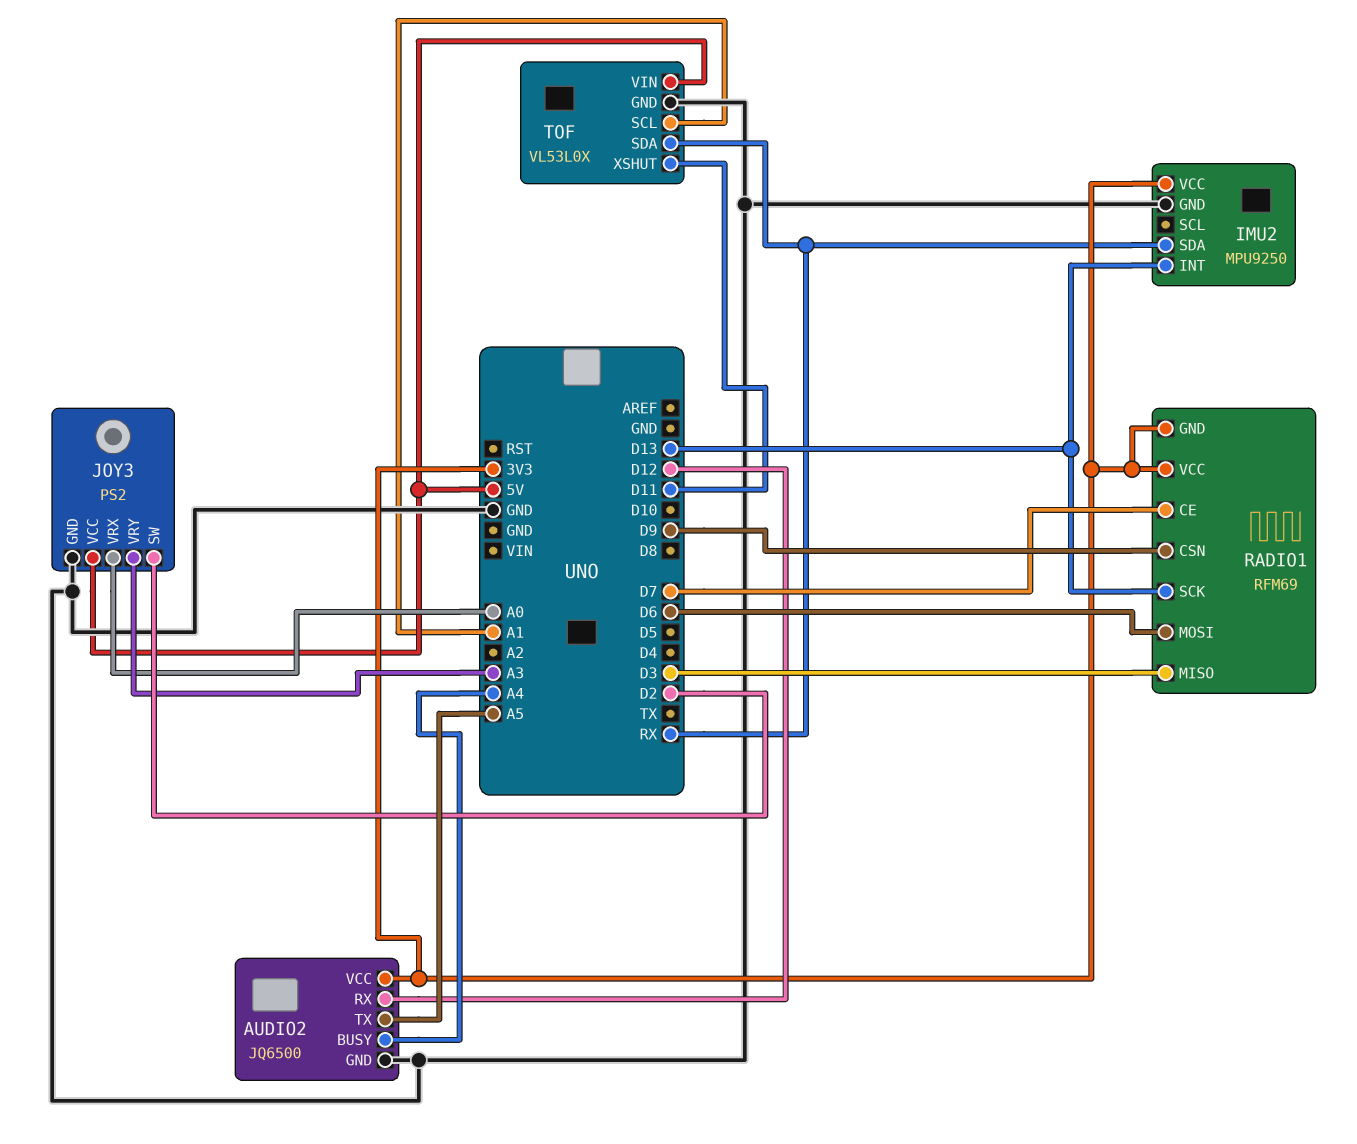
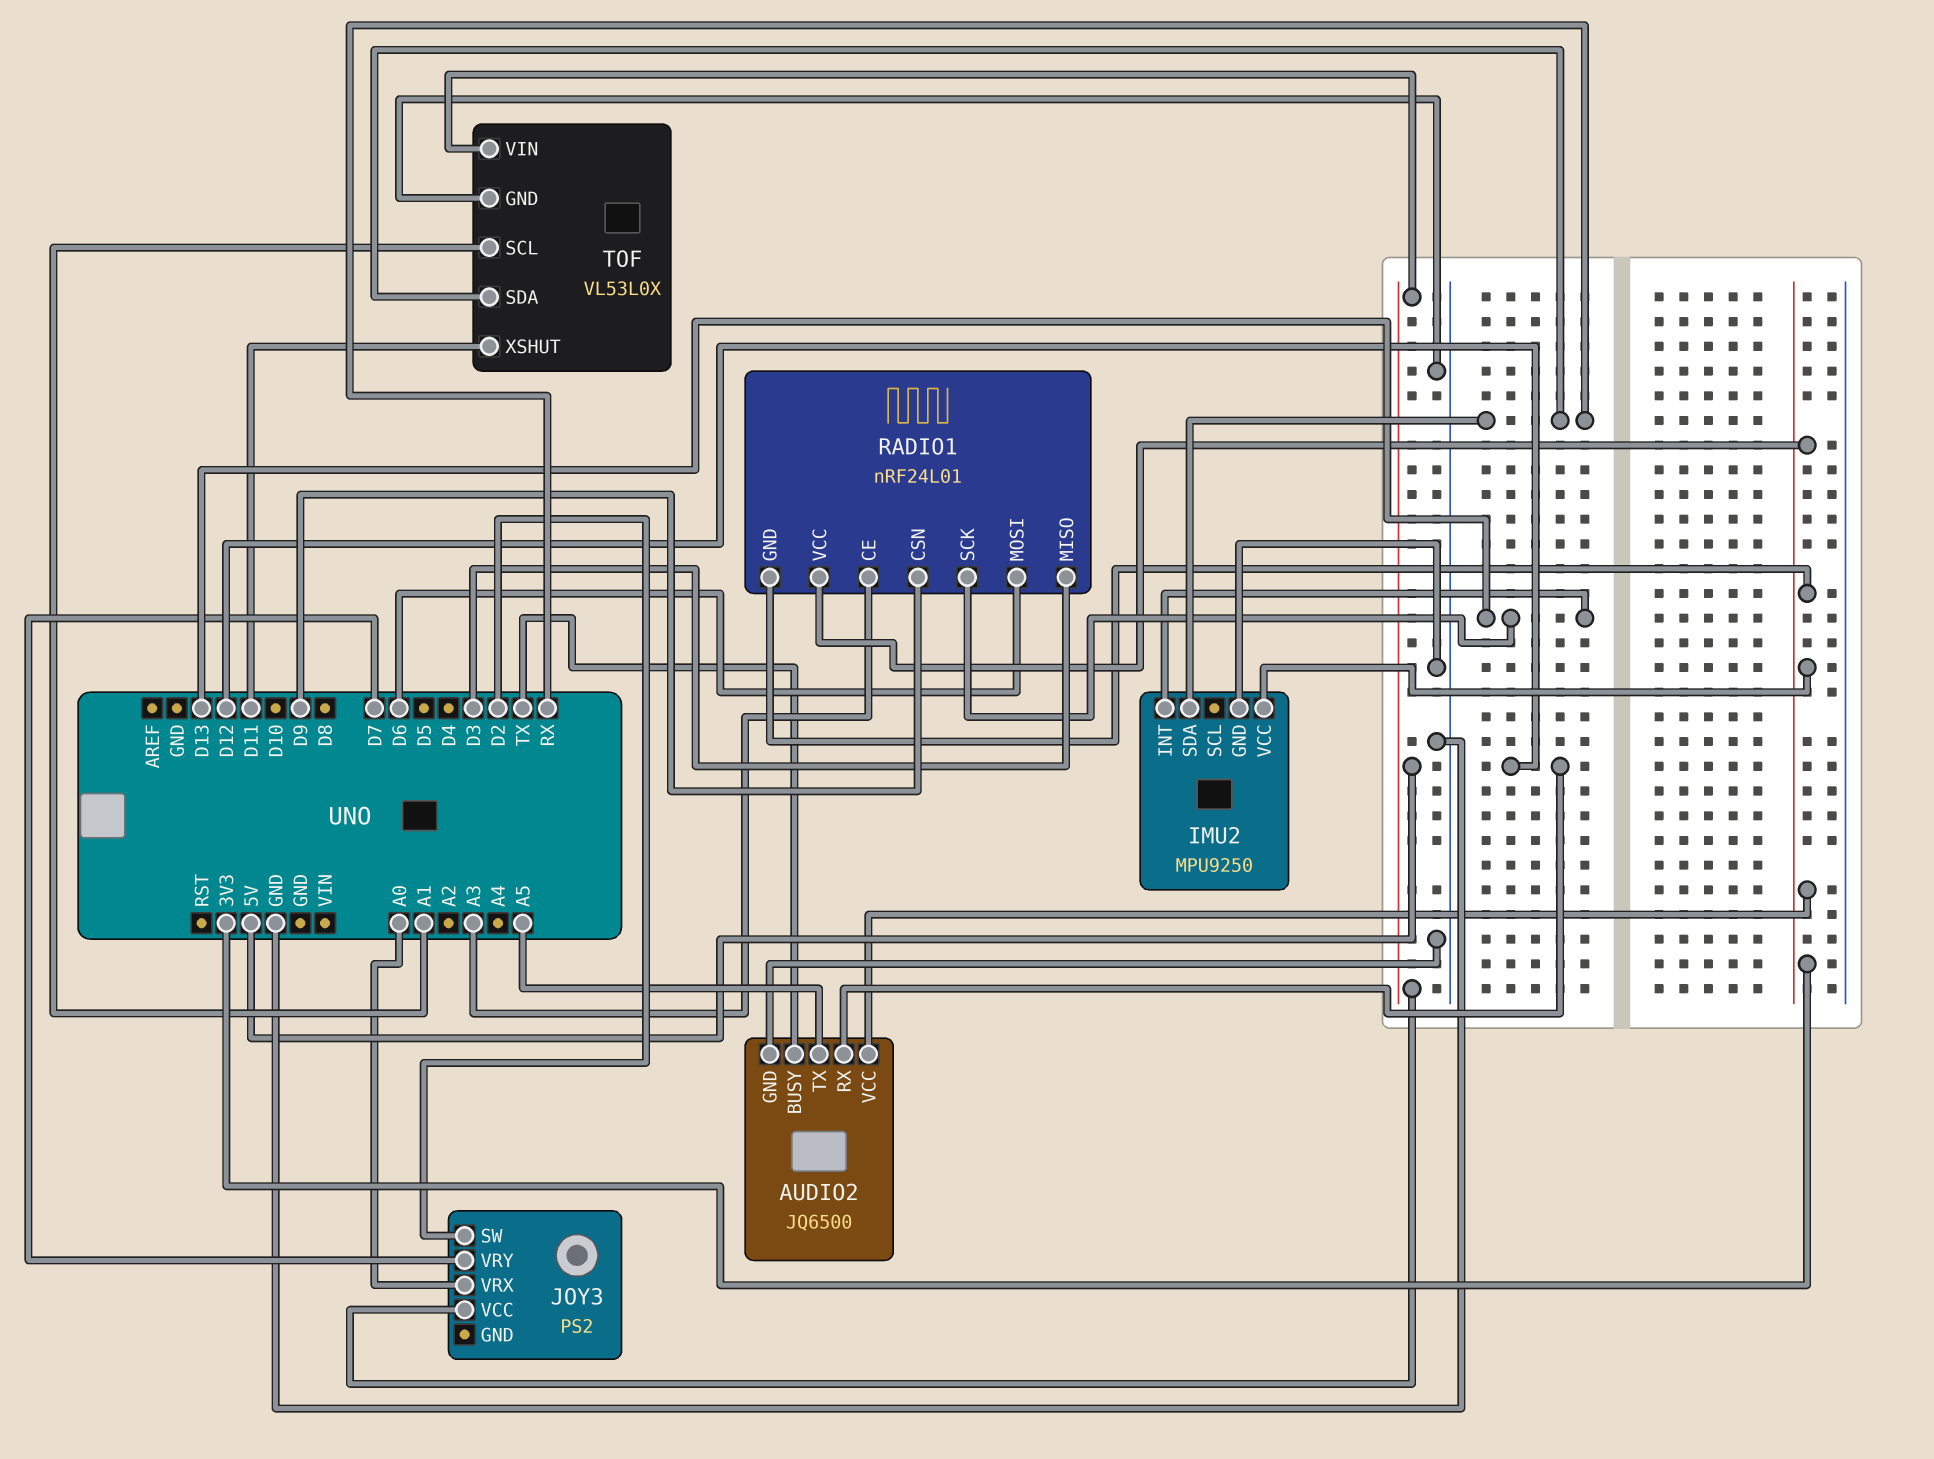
AUDIO2 pin BUSY: A4 -> TX
JOY3 pin GND: GND -> none
JOY3 pin VRY: A3 -> D7
RADIO1: RFM69 -> nRF24L01
RADIO1 pin CE: D7 -> A3

